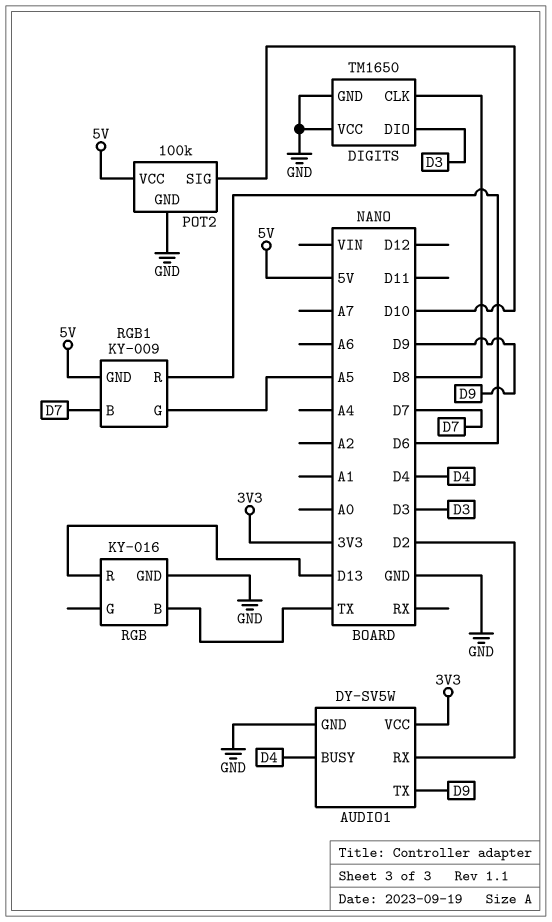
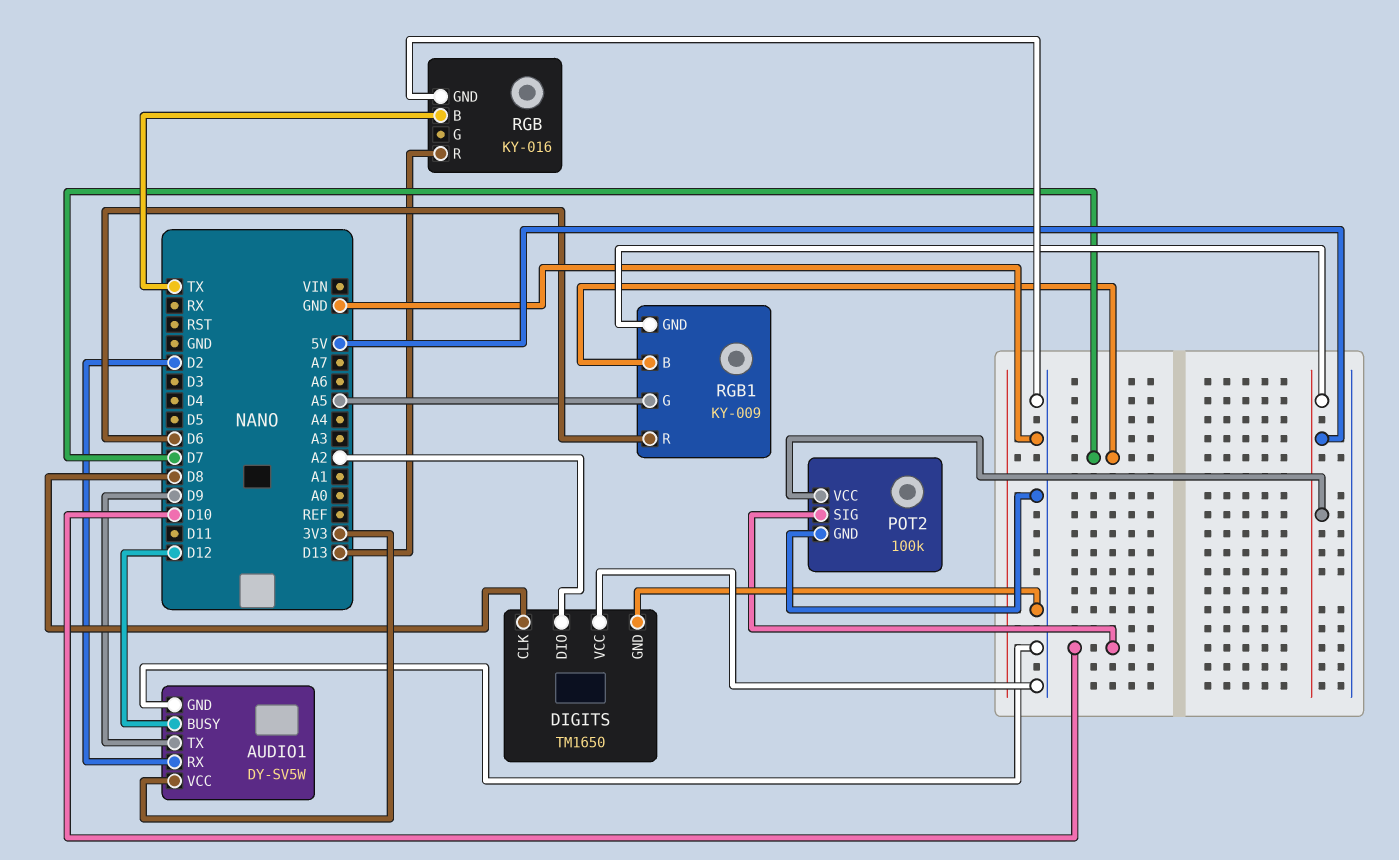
AUDIO1 pin BUSY: D4 -> D12
DIGITS pin DIO: D3 -> A2

